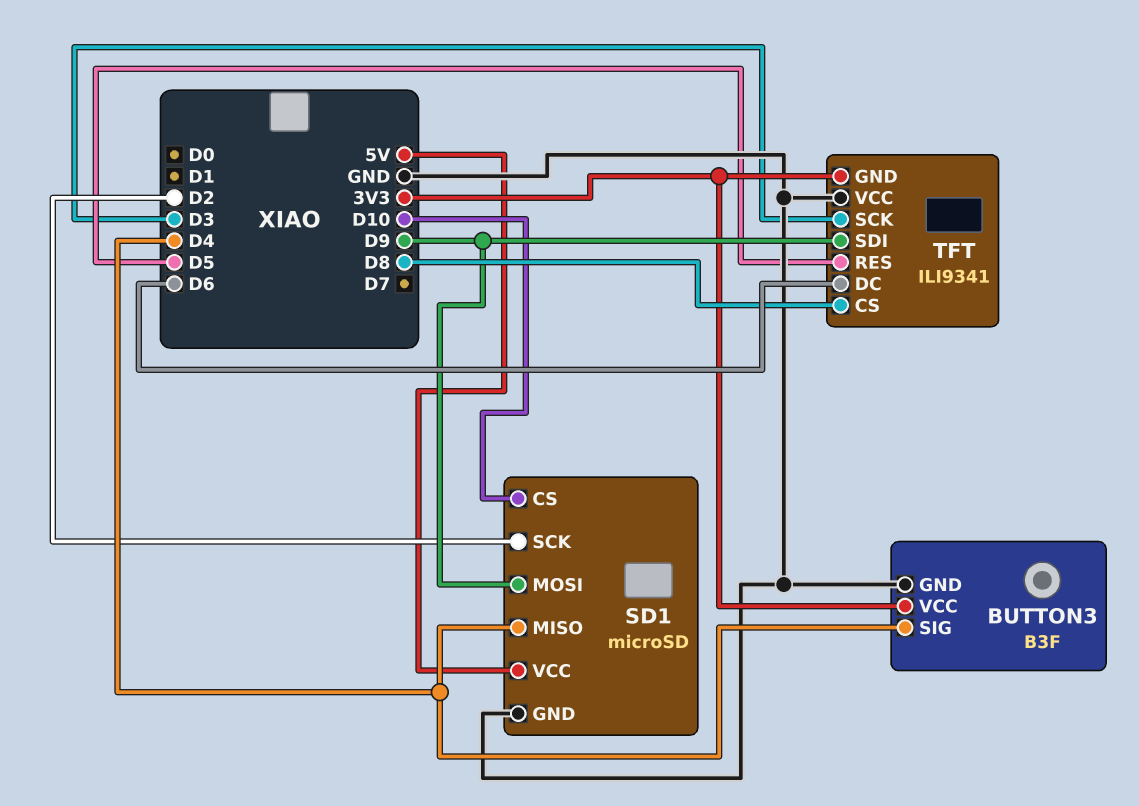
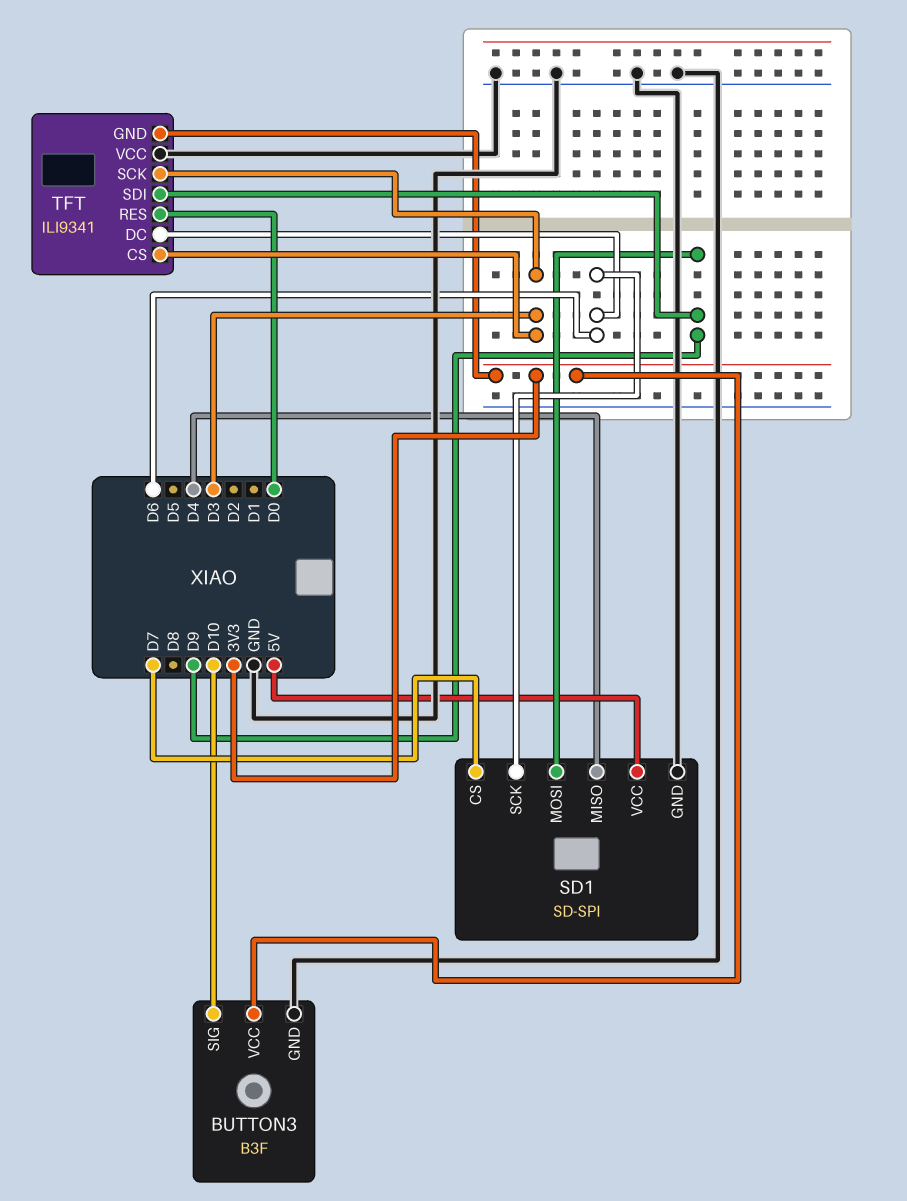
BUTTON3 pin SIG: D4 -> D10
SD1: microSD -> SD-SPI
SD1 pin CS: D10 -> D7
SD1 pin SCK: D2 -> D6
TFT pin CS: D8 -> D3
TFT pin RES: D5 -> D0

